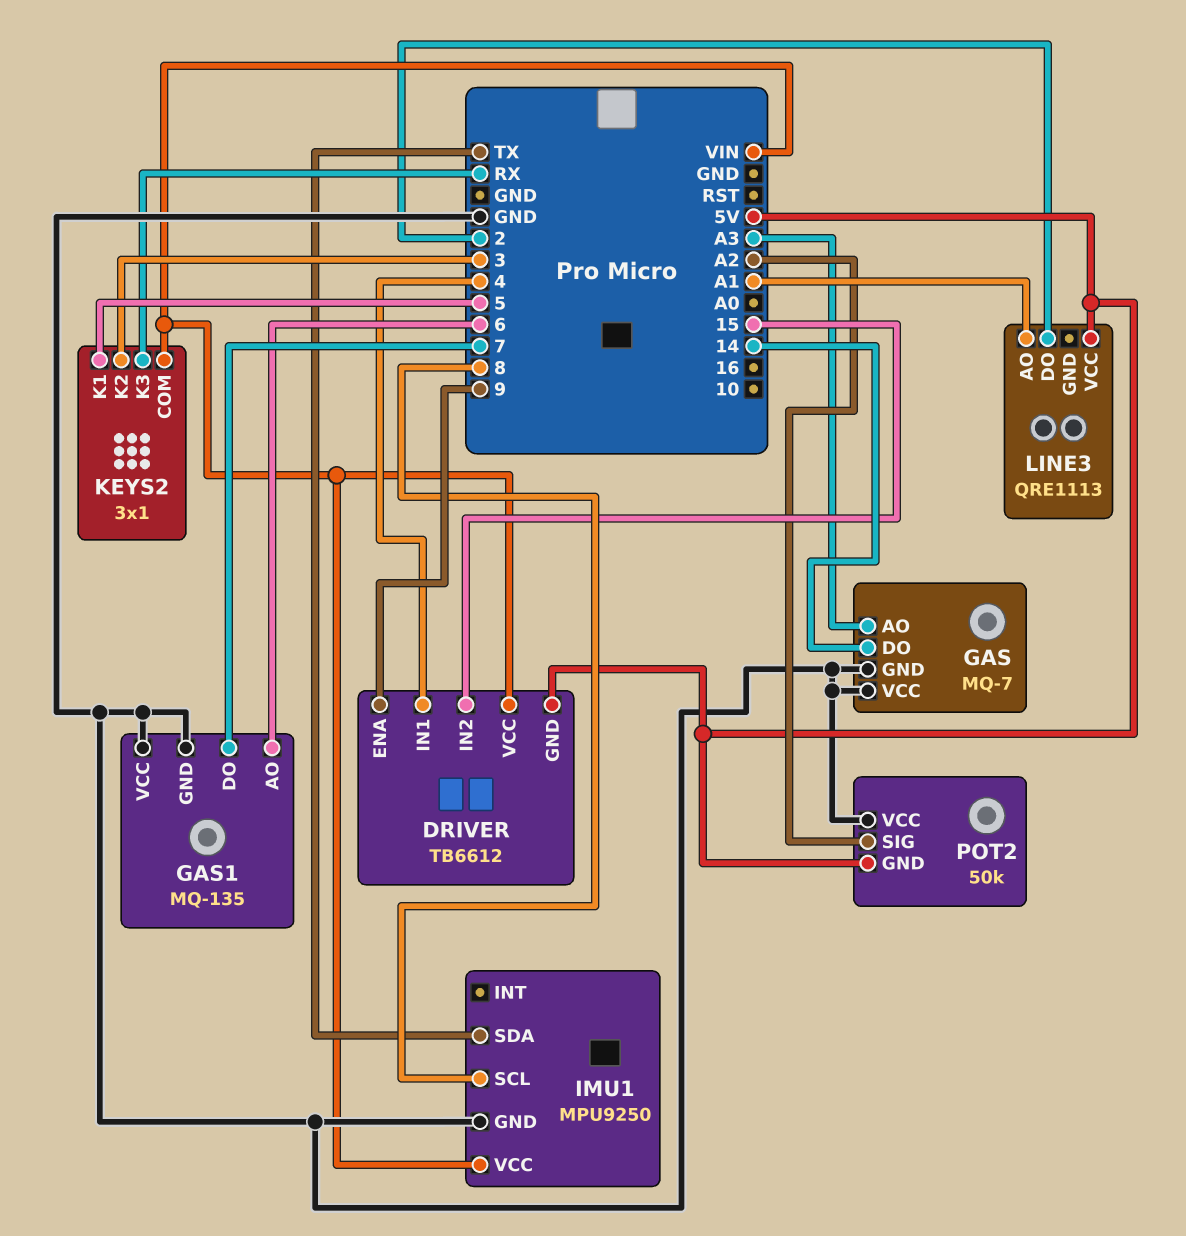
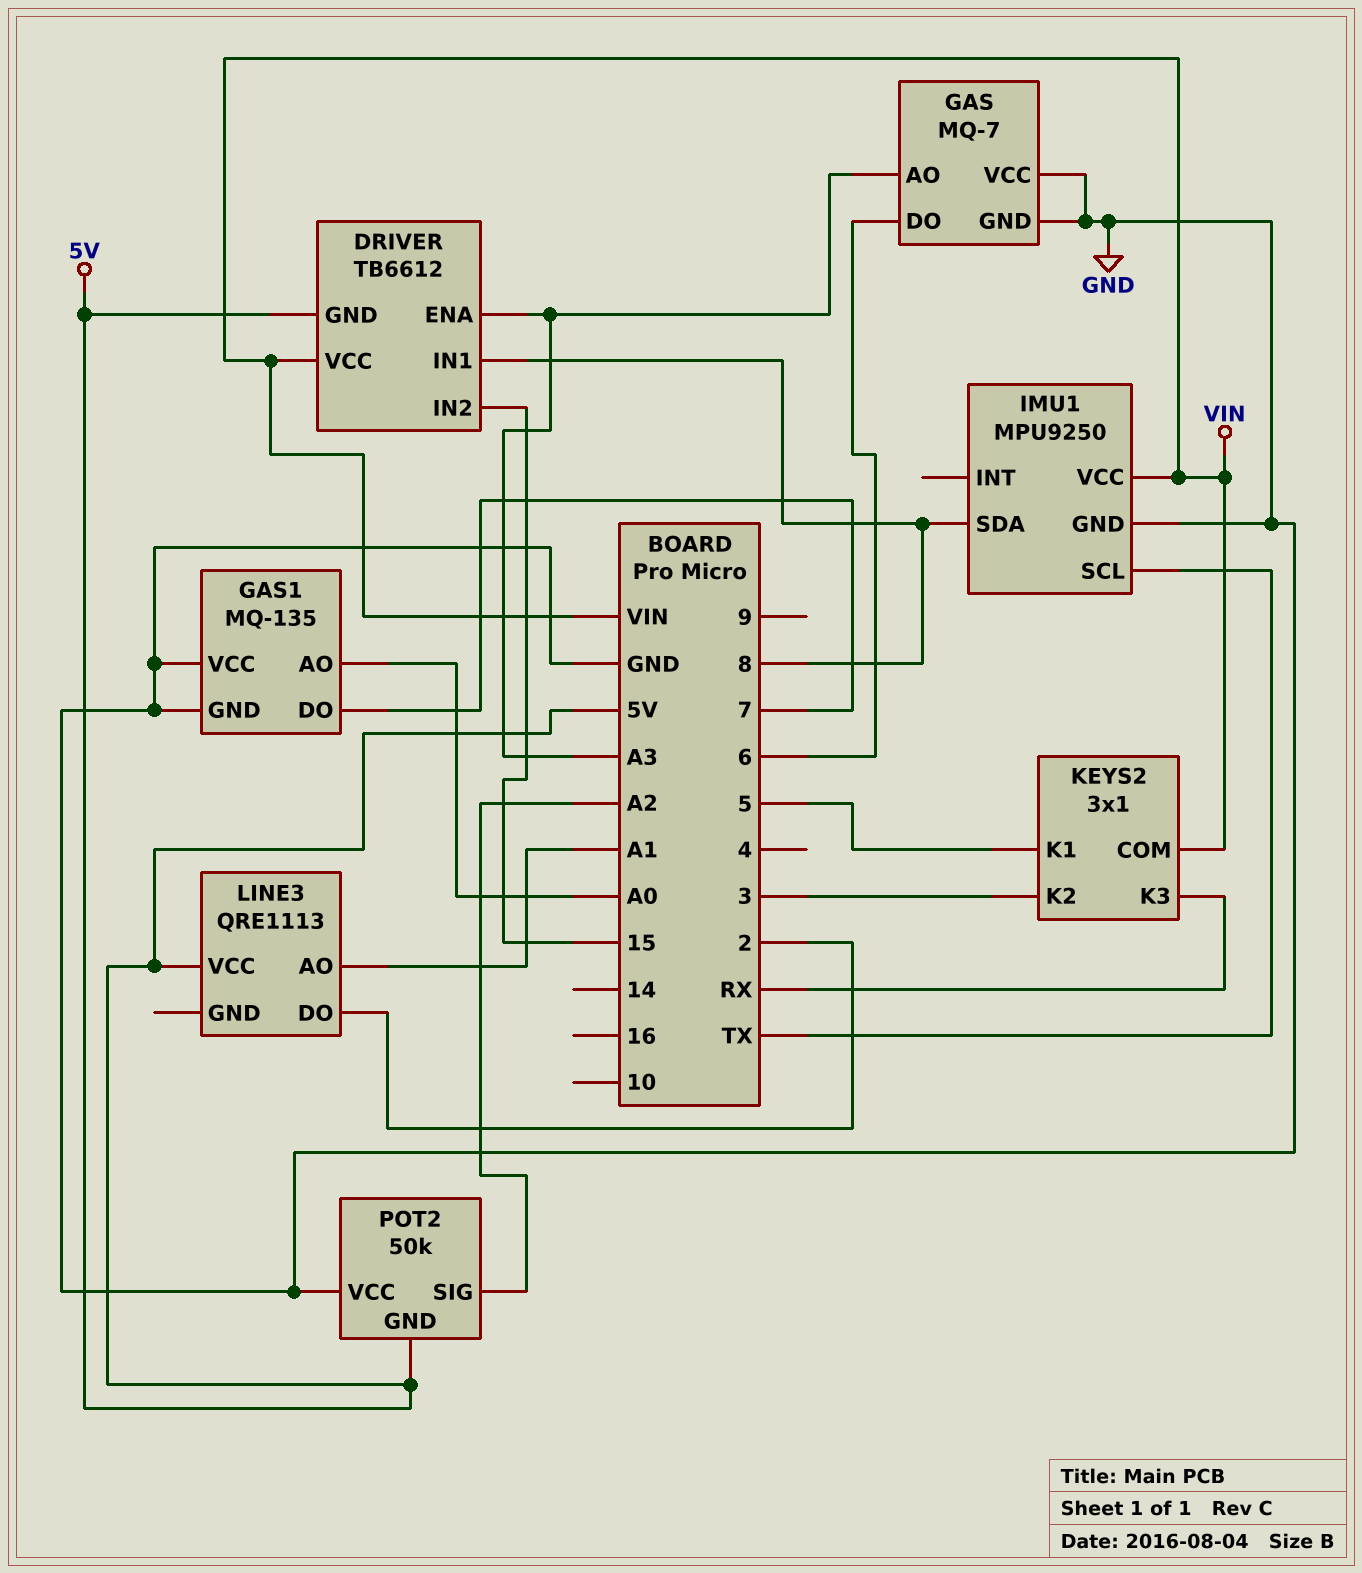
DRIVER pin ENA: 9 -> A3
DRIVER pin IN1: 4 -> 8
GAS pin DO: 14 -> 6
GAS1 pin AO: 6 -> A0
IMU1 pin SCL: 8 -> TX
IMU1 pin SDA: TX -> 8

